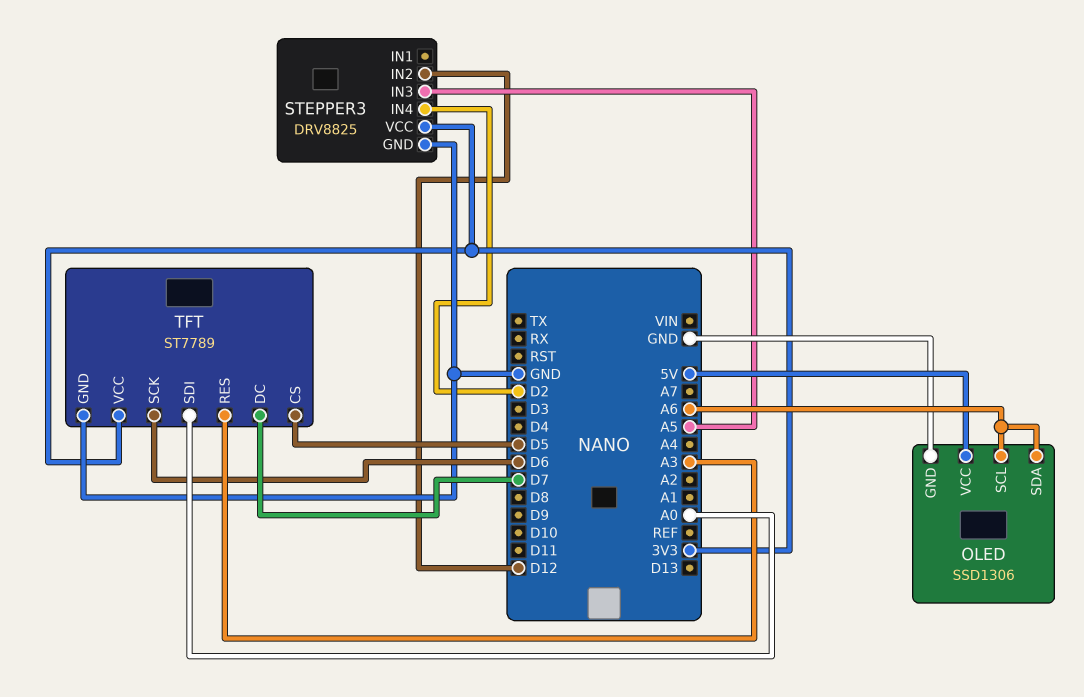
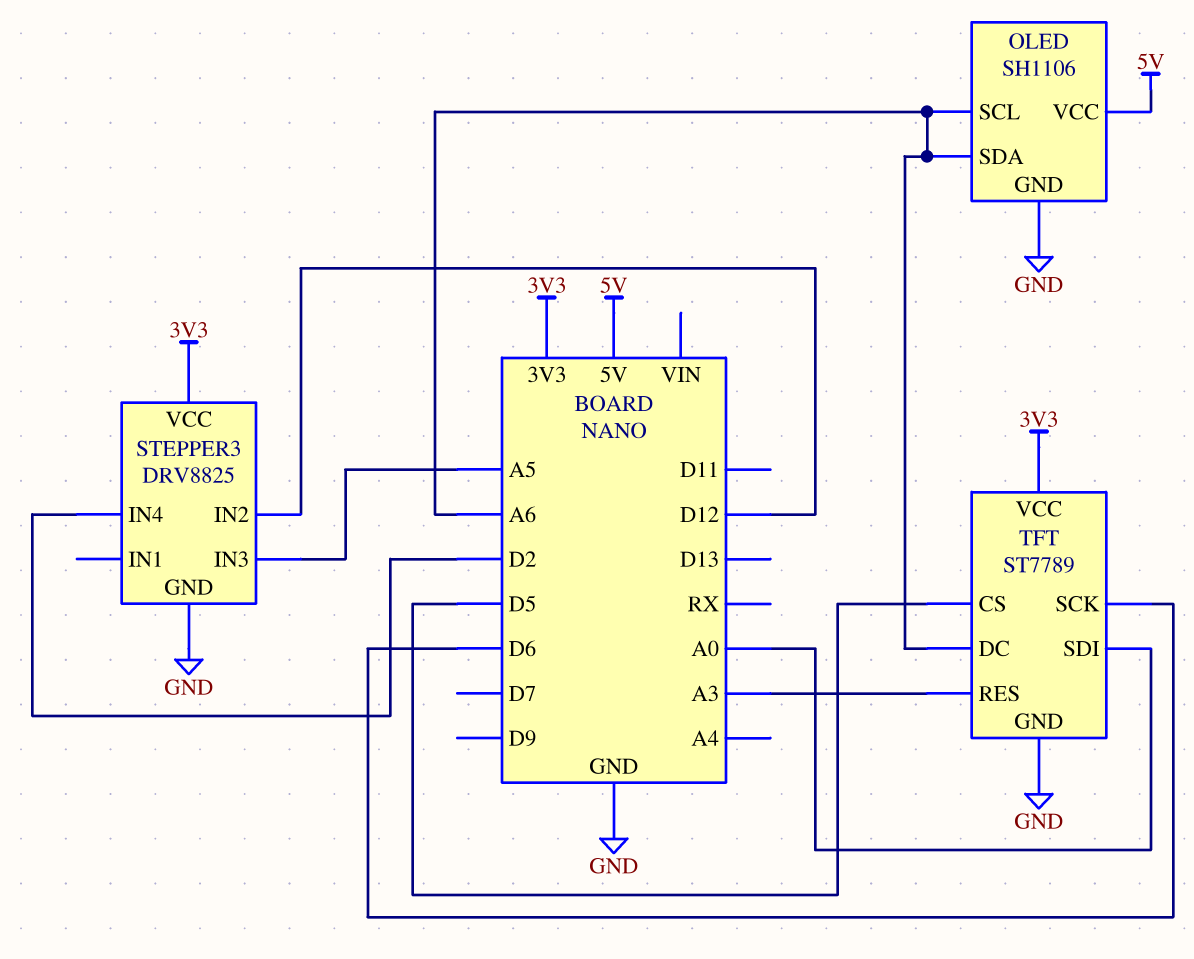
OLED: SSD1306 -> SH1106
TFT pin DC: D7 -> A6

